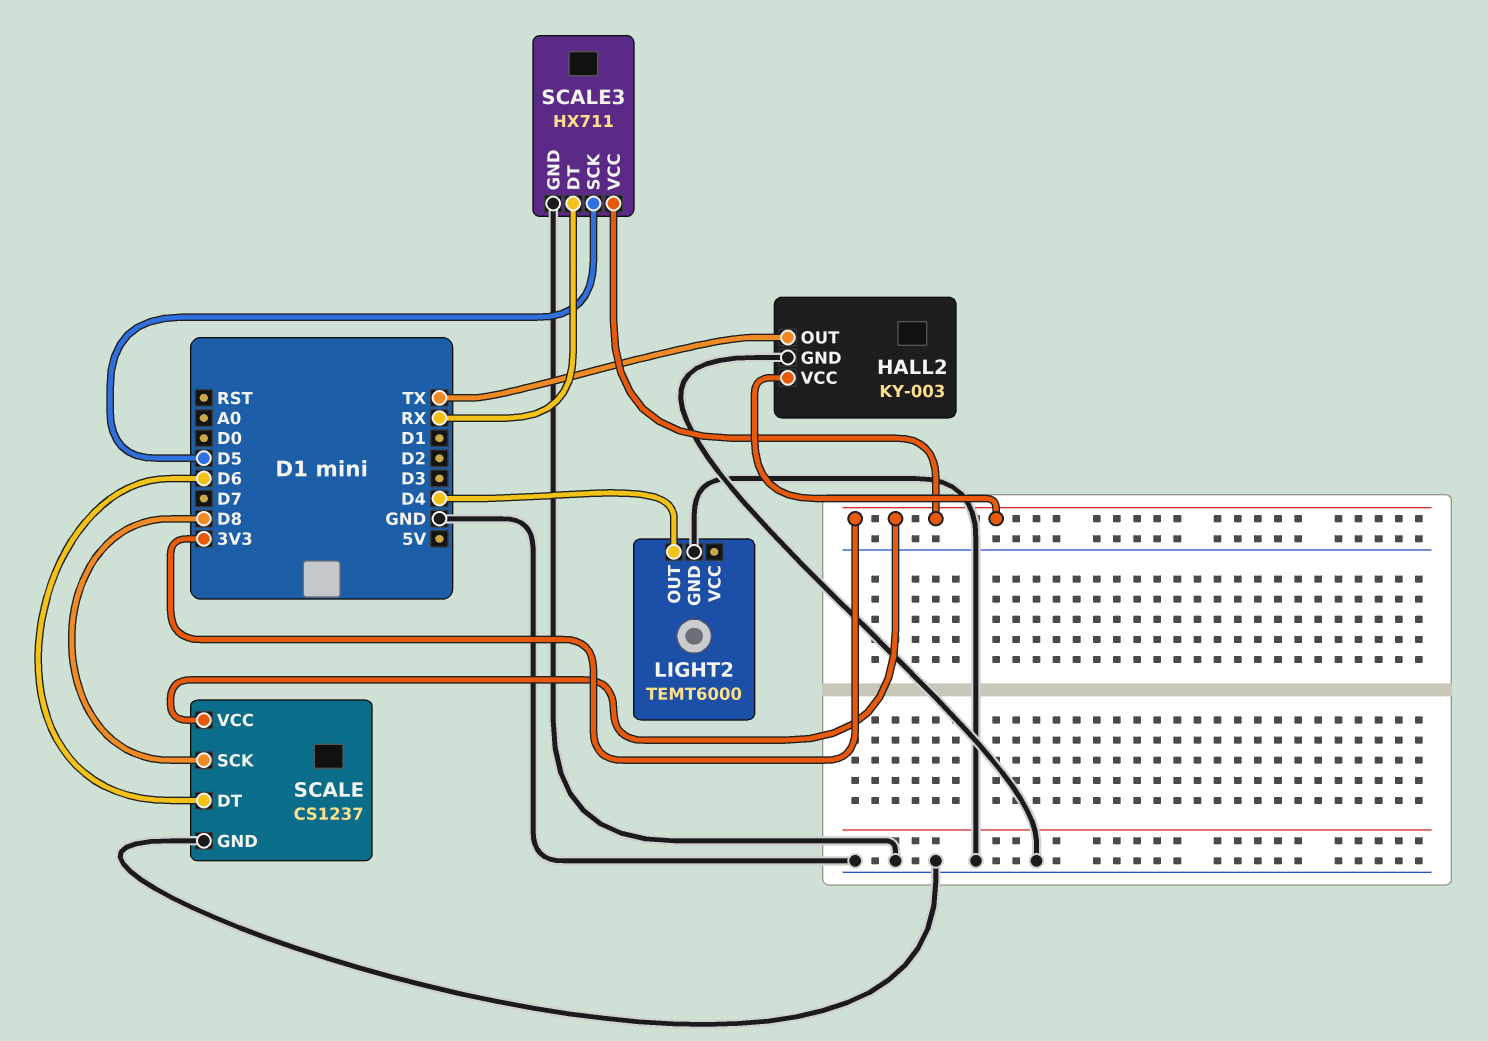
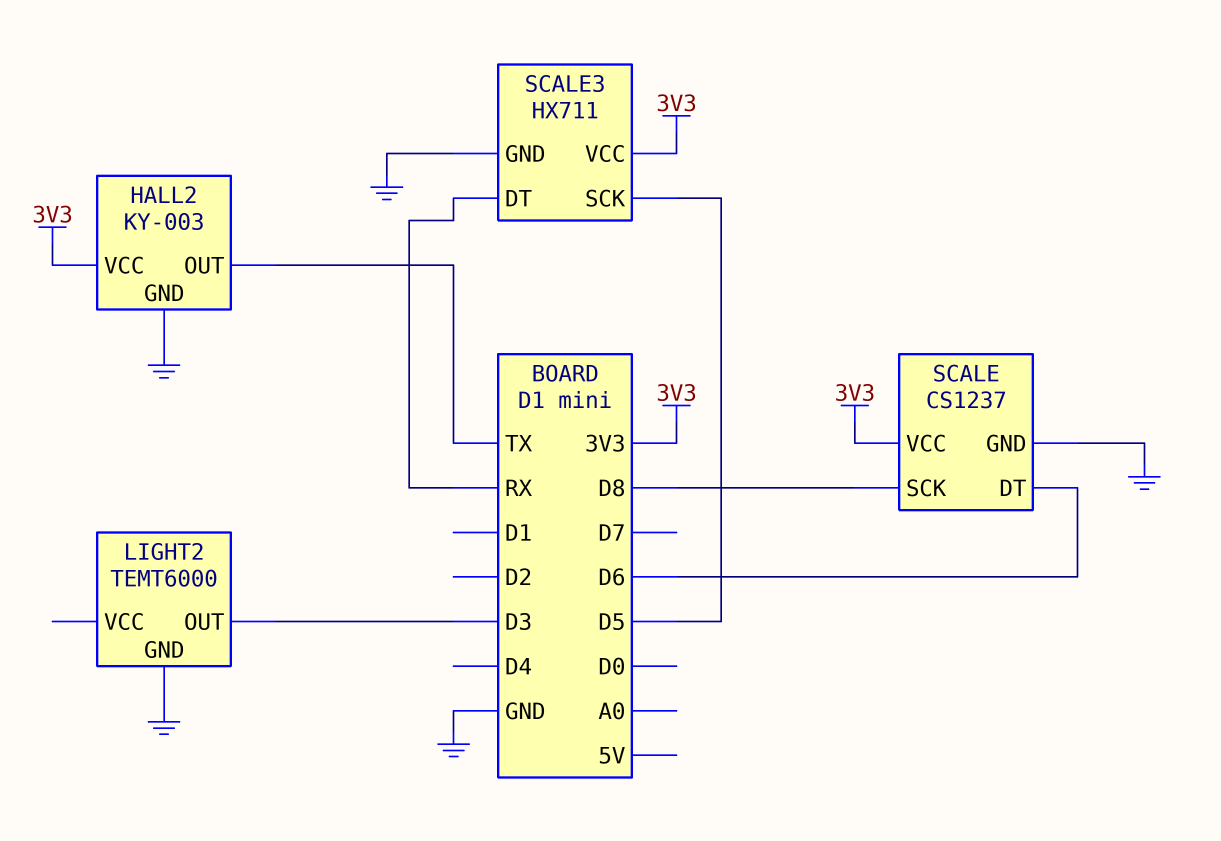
LIGHT2 pin OUT: D4 -> D3

